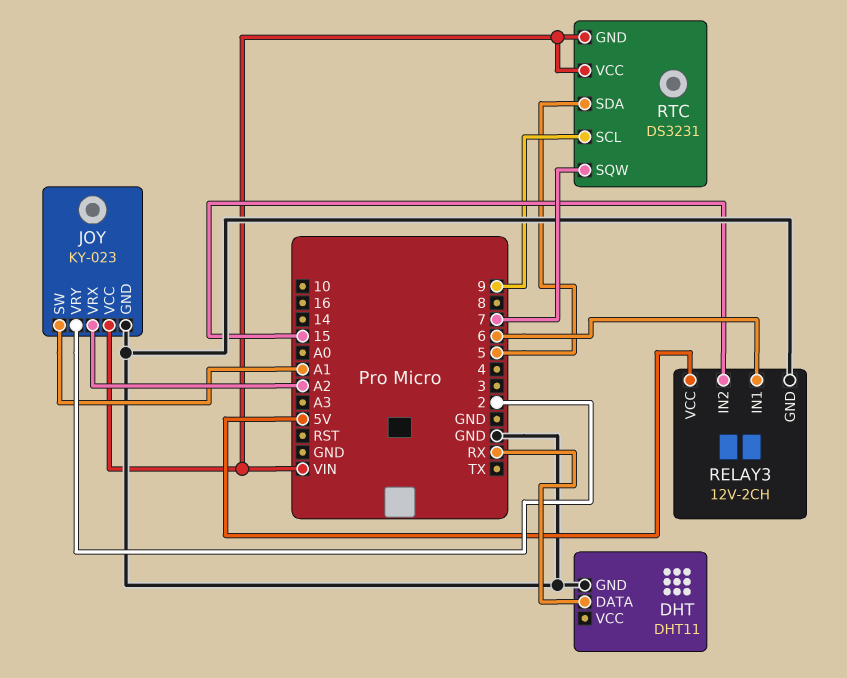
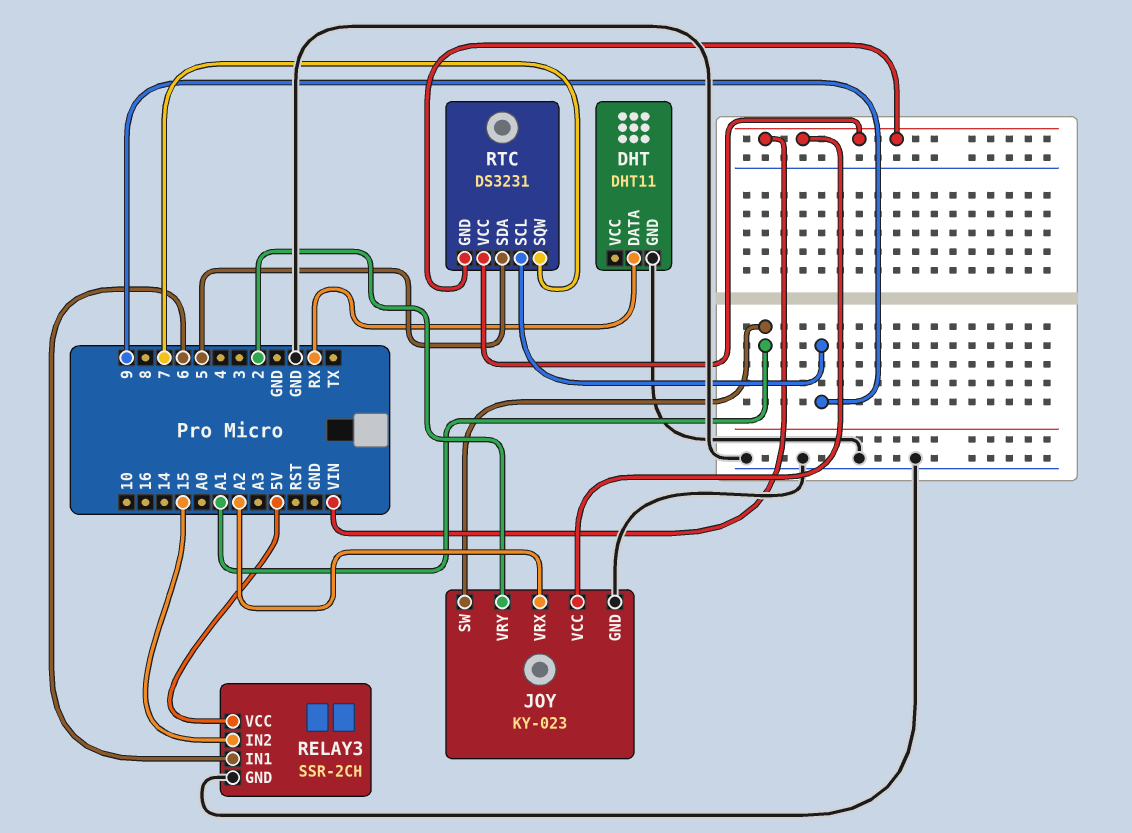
RELAY3: 12V-2CH -> SSR-2CH

